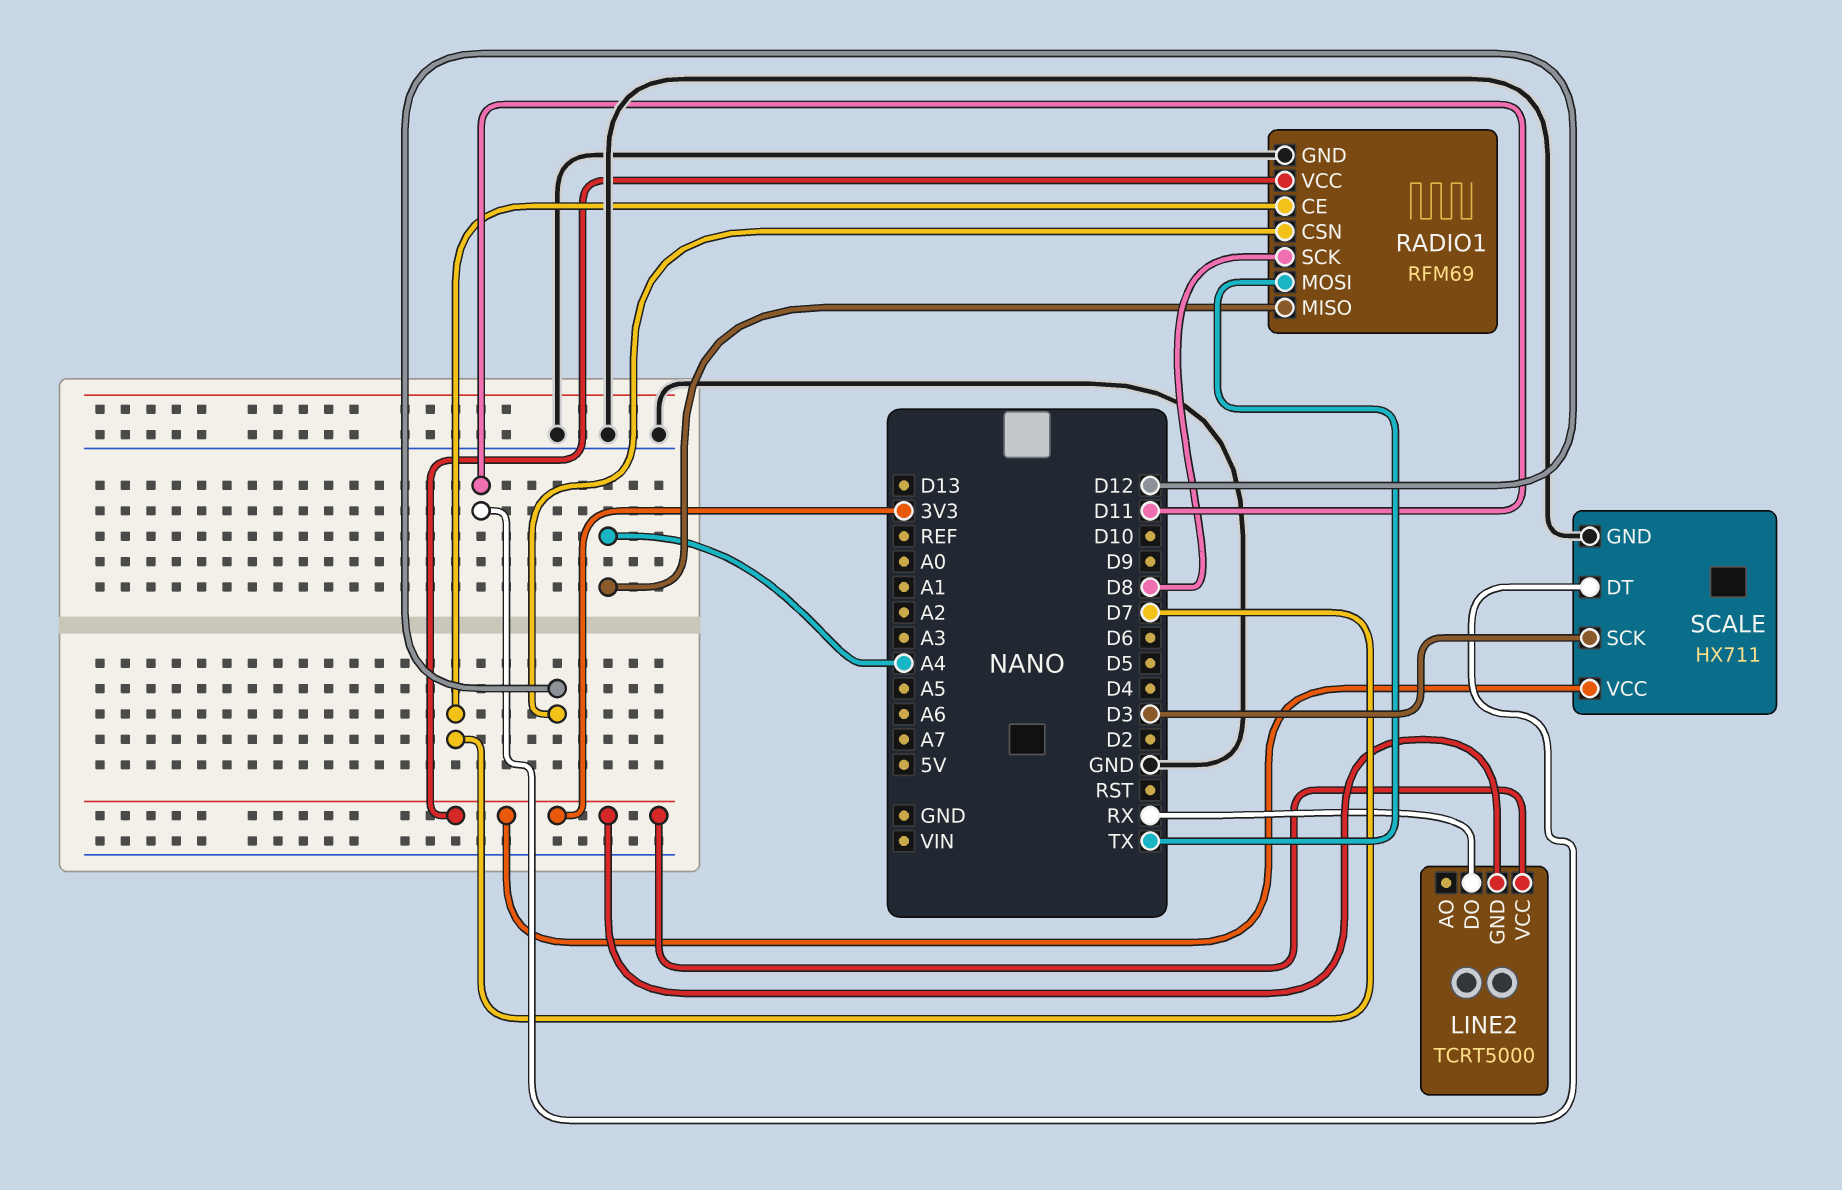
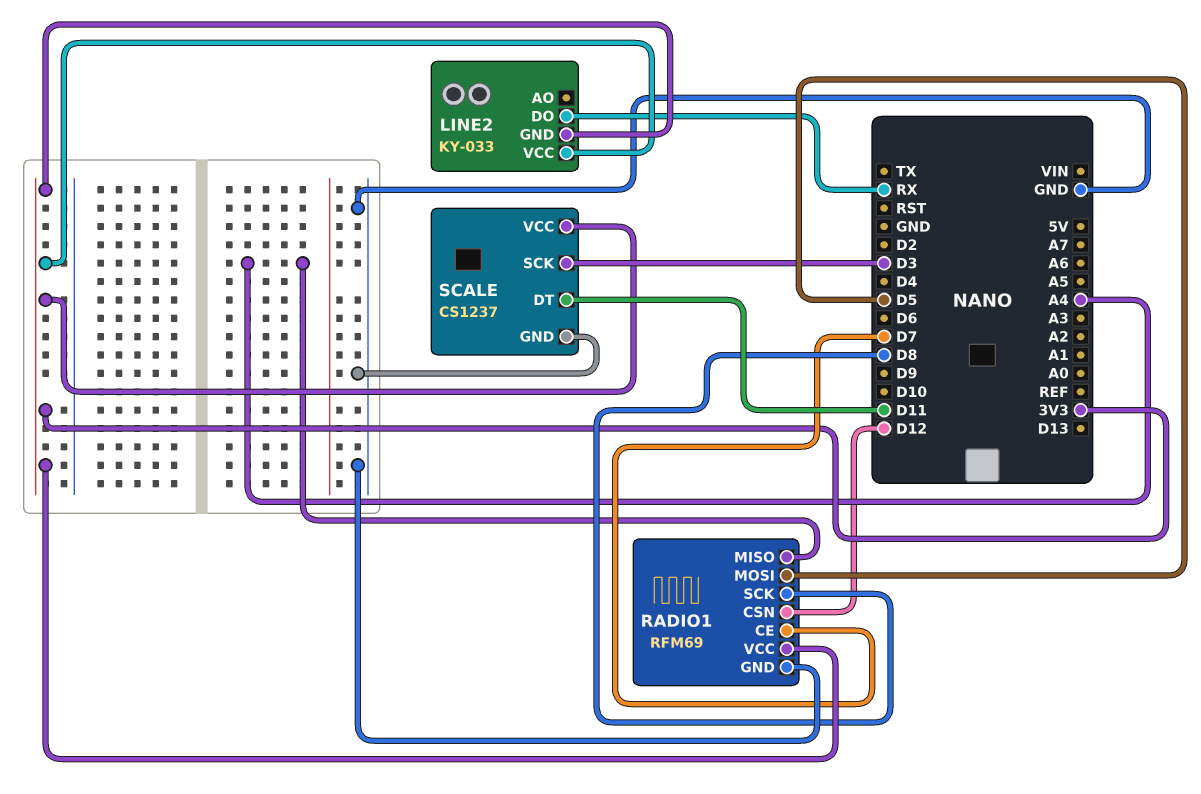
LINE2: TCRT5000 -> KY-033
RADIO1 pin MOSI: TX -> D5
SCALE: HX711 -> CS1237

